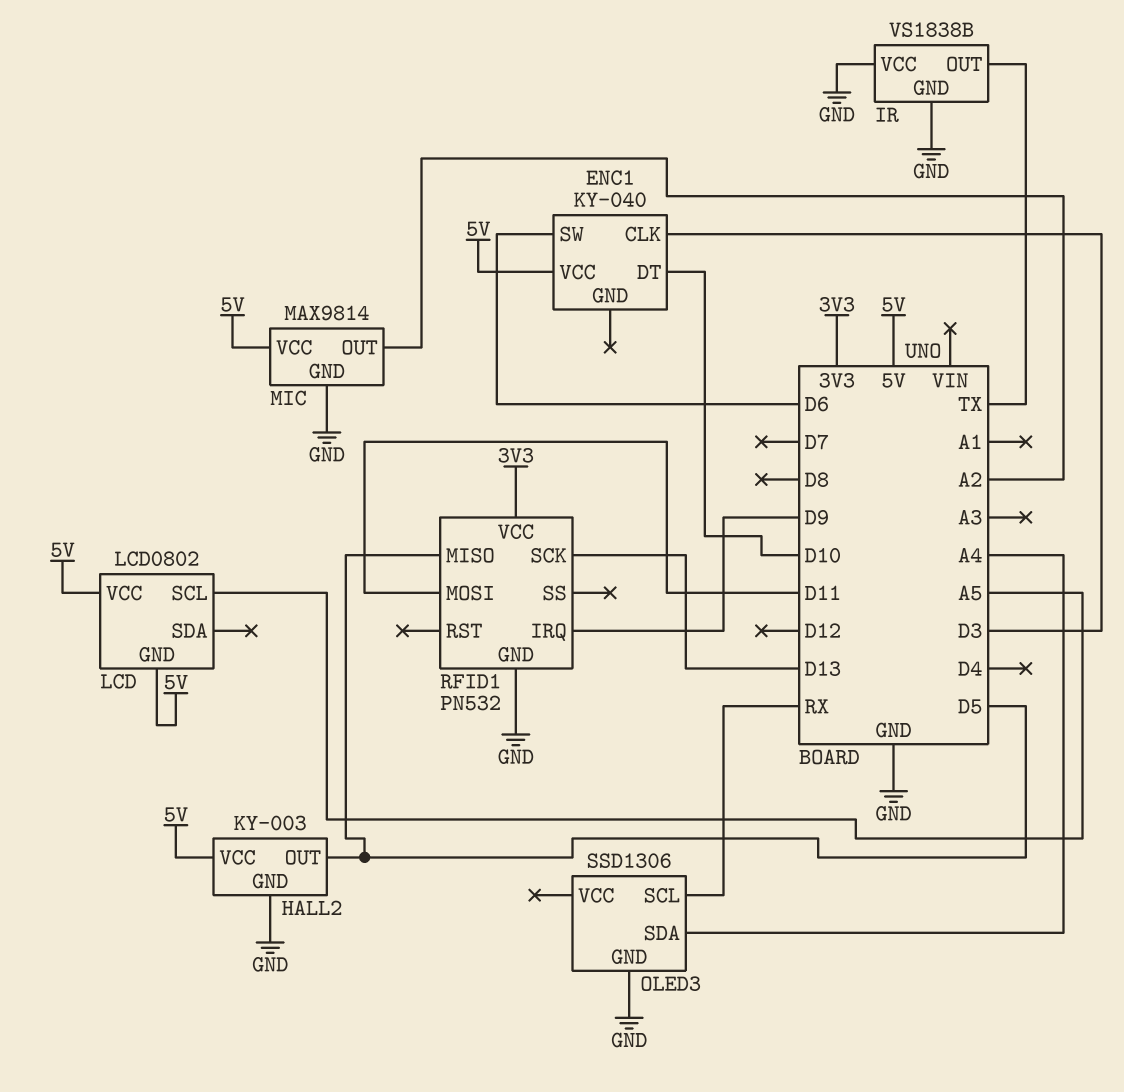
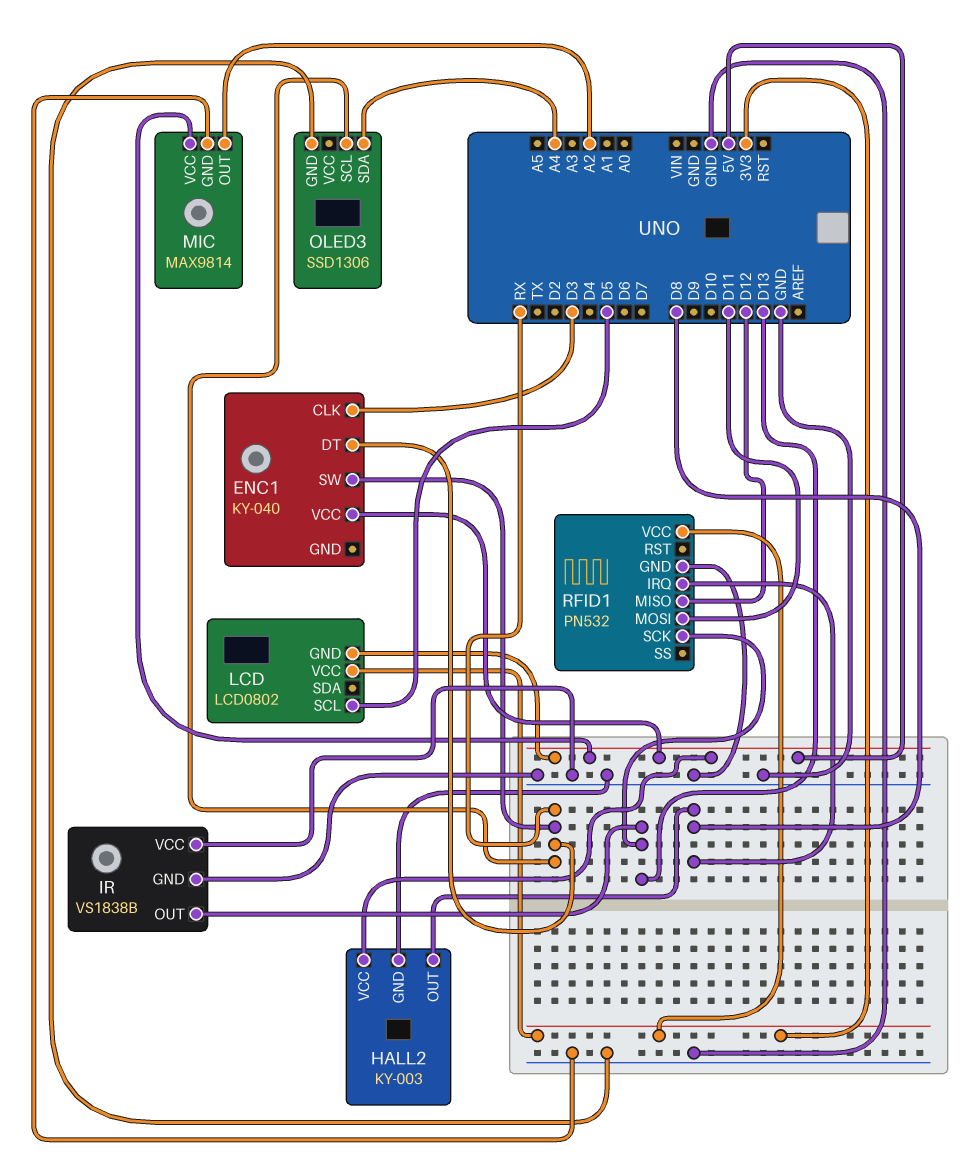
ENC1 pin DT: D10 -> RX
ENC1 pin SW: D6 -> RX
HALL2 pin OUT: D5 -> D8
IR pin OUT: TX -> D13
LCD pin SCL: A5 -> D5
LCD pin VCC: 5V -> 3V3
RFID1 pin IRQ: D9 -> D8
RFID1 pin MISO: D5 -> D12

